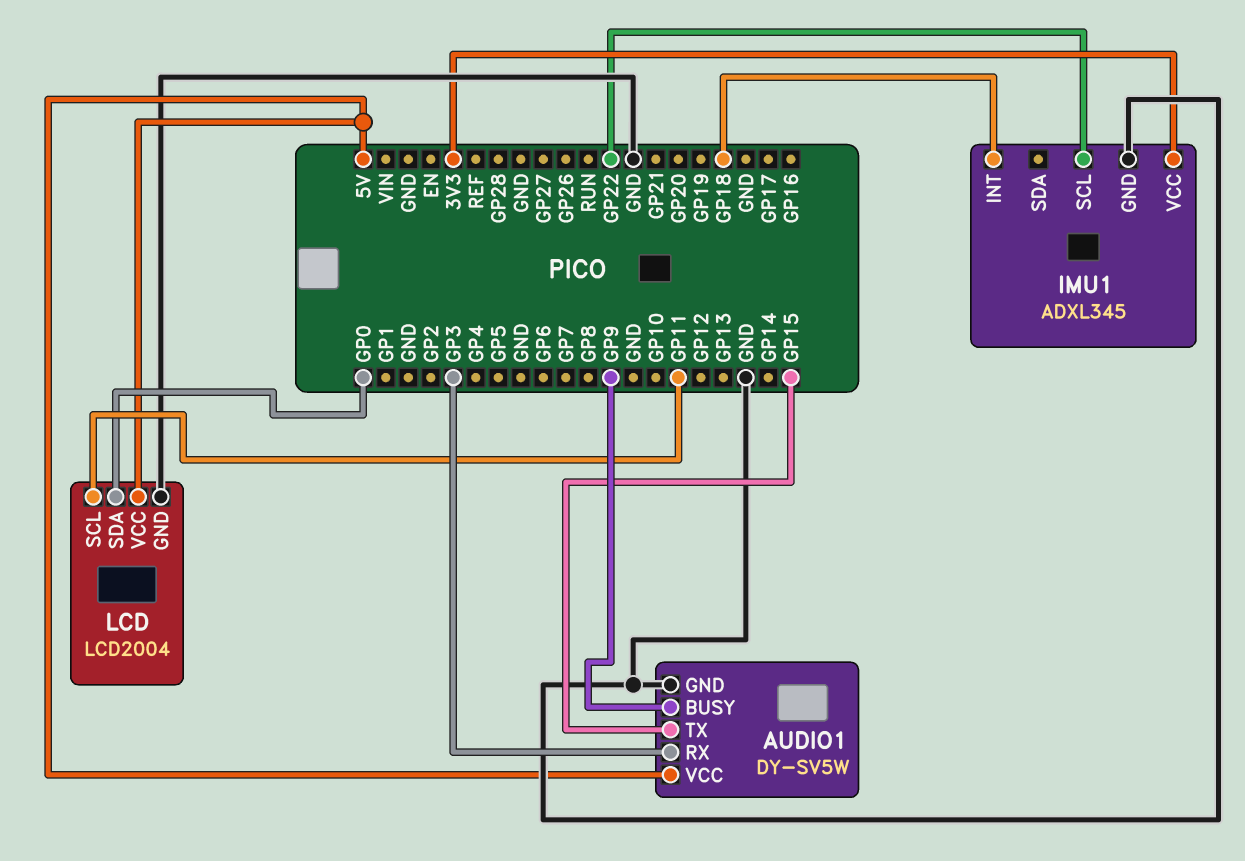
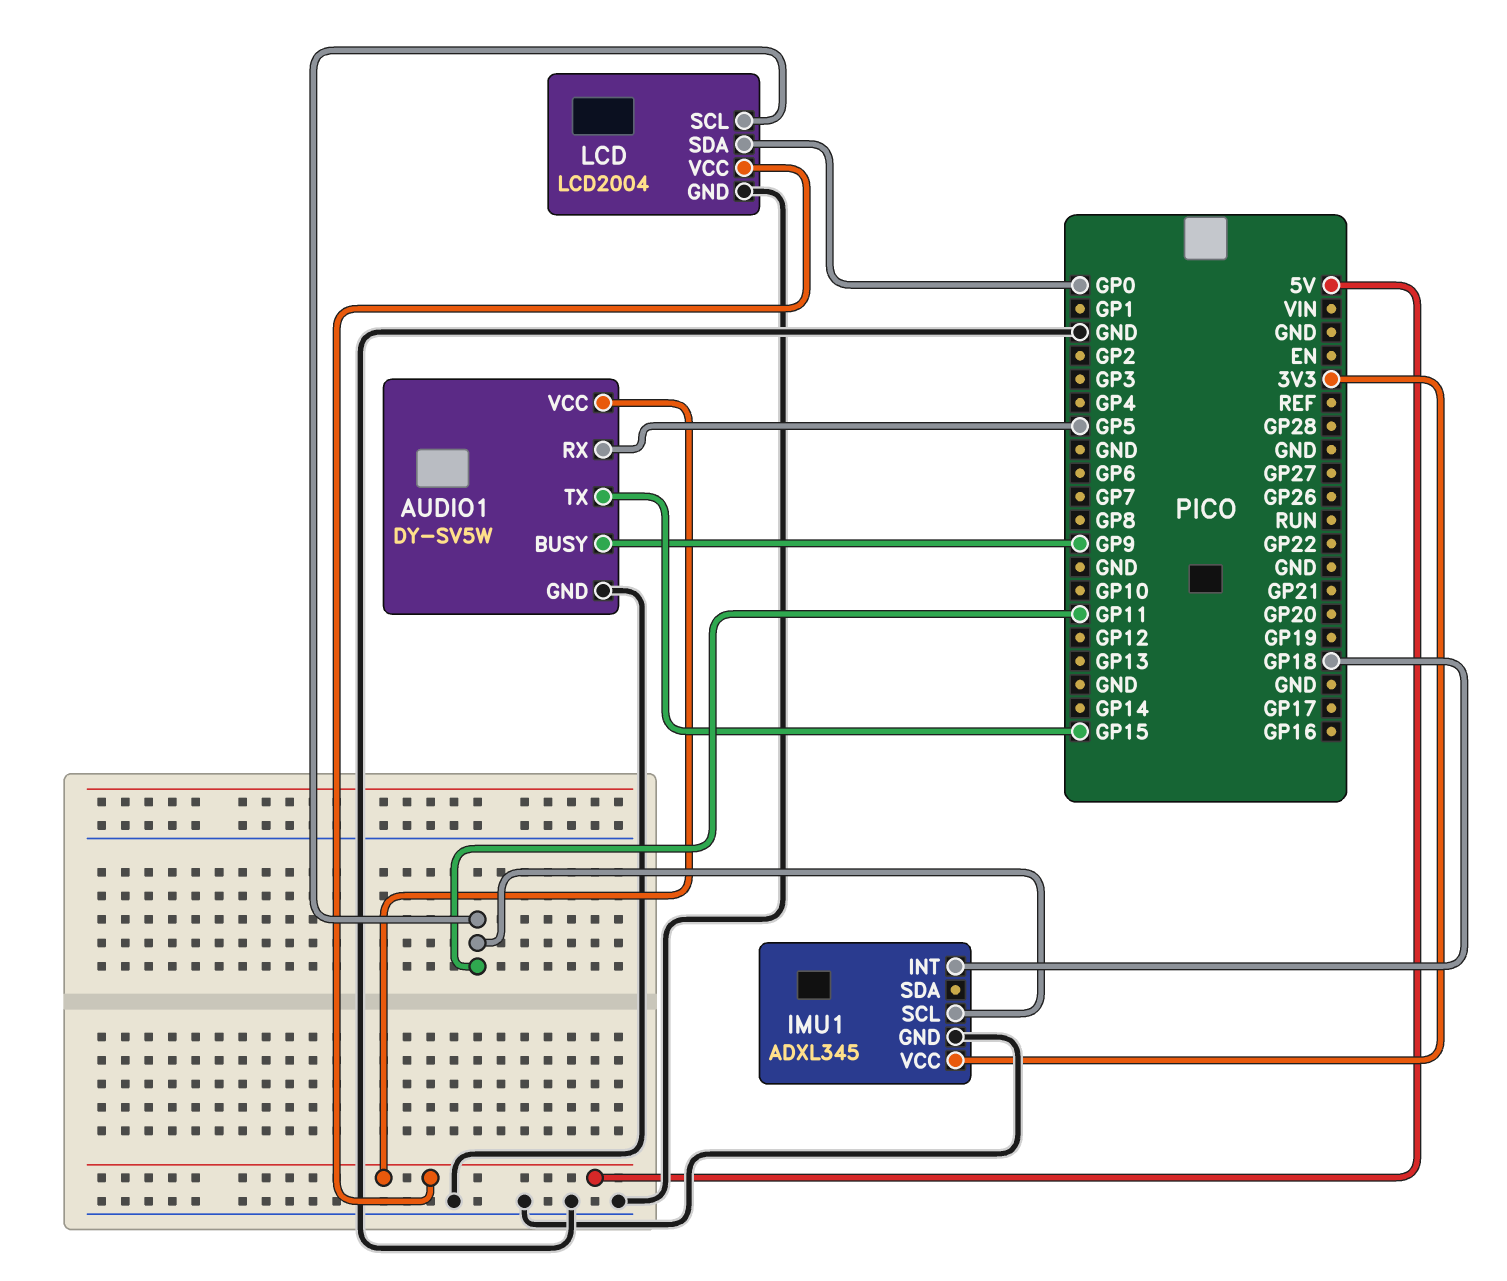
AUDIO1 pin RX: GP3 -> GP5
IMU1 pin SCL: GP22 -> GP11

